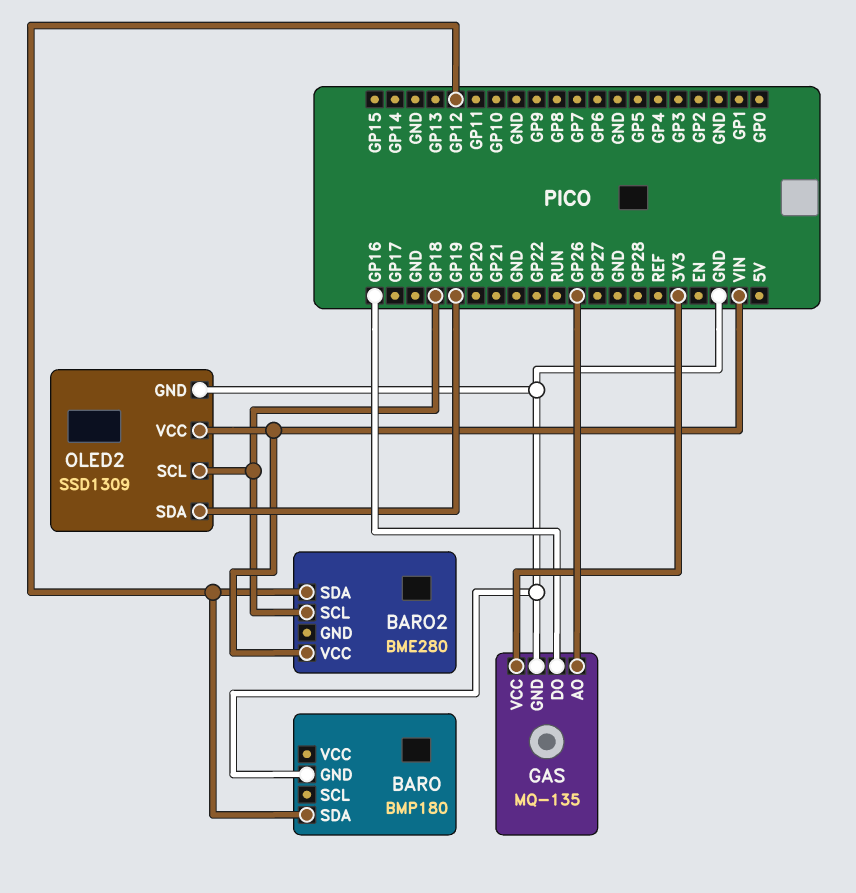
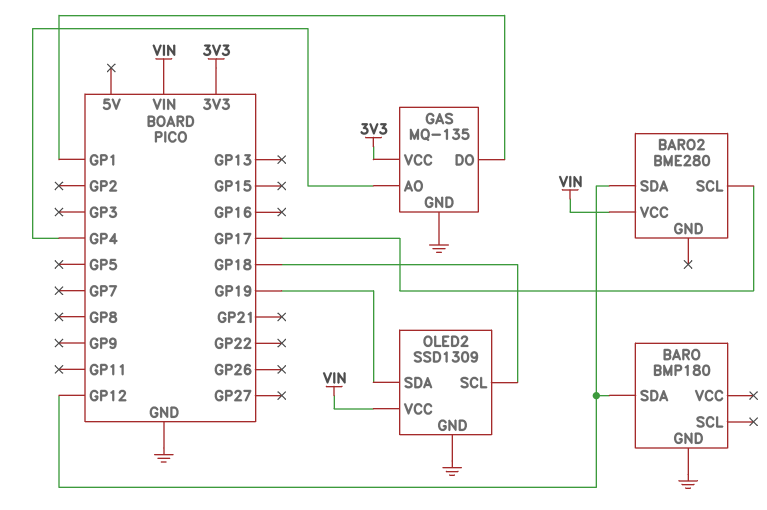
BARO2 pin SCL: GP18 -> GP17
GAS pin AO: GP26 -> GP4
GAS pin DO: GP16 -> GP1

